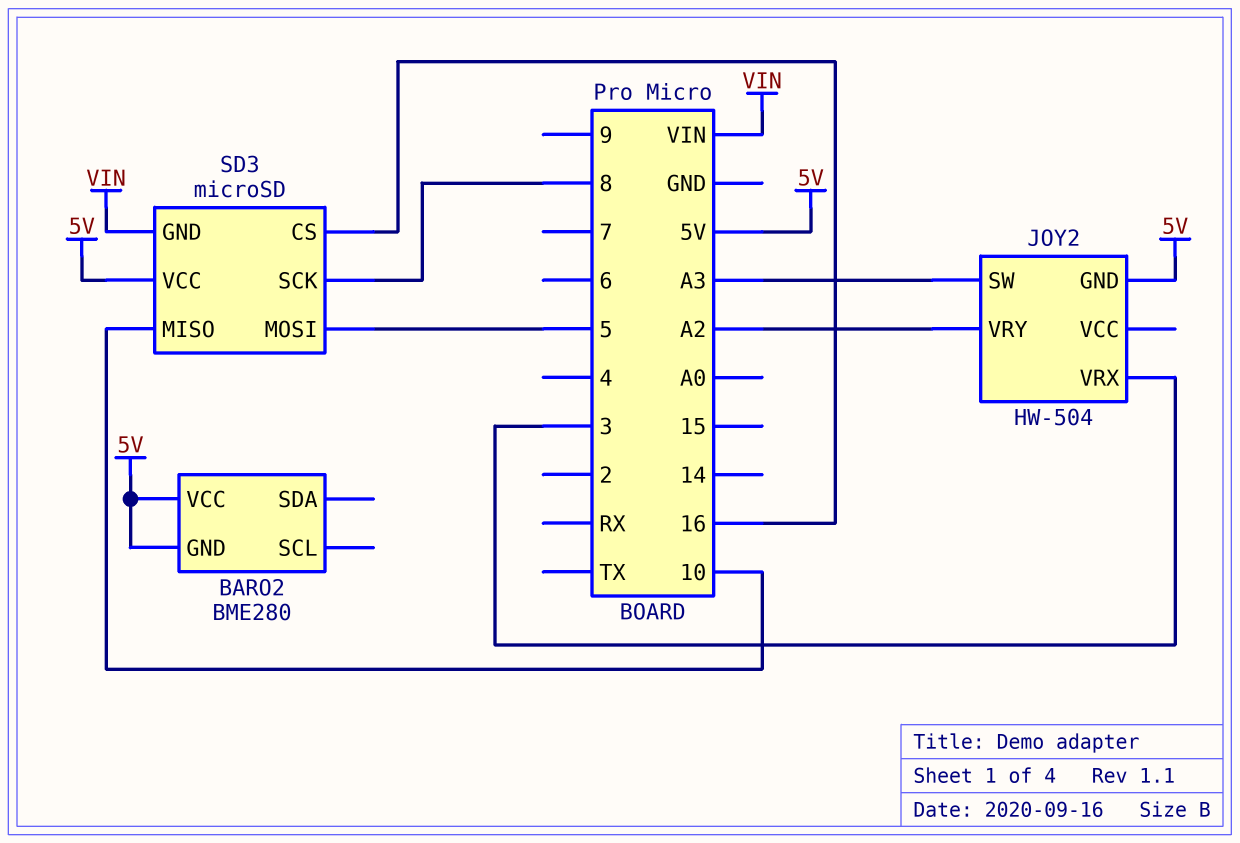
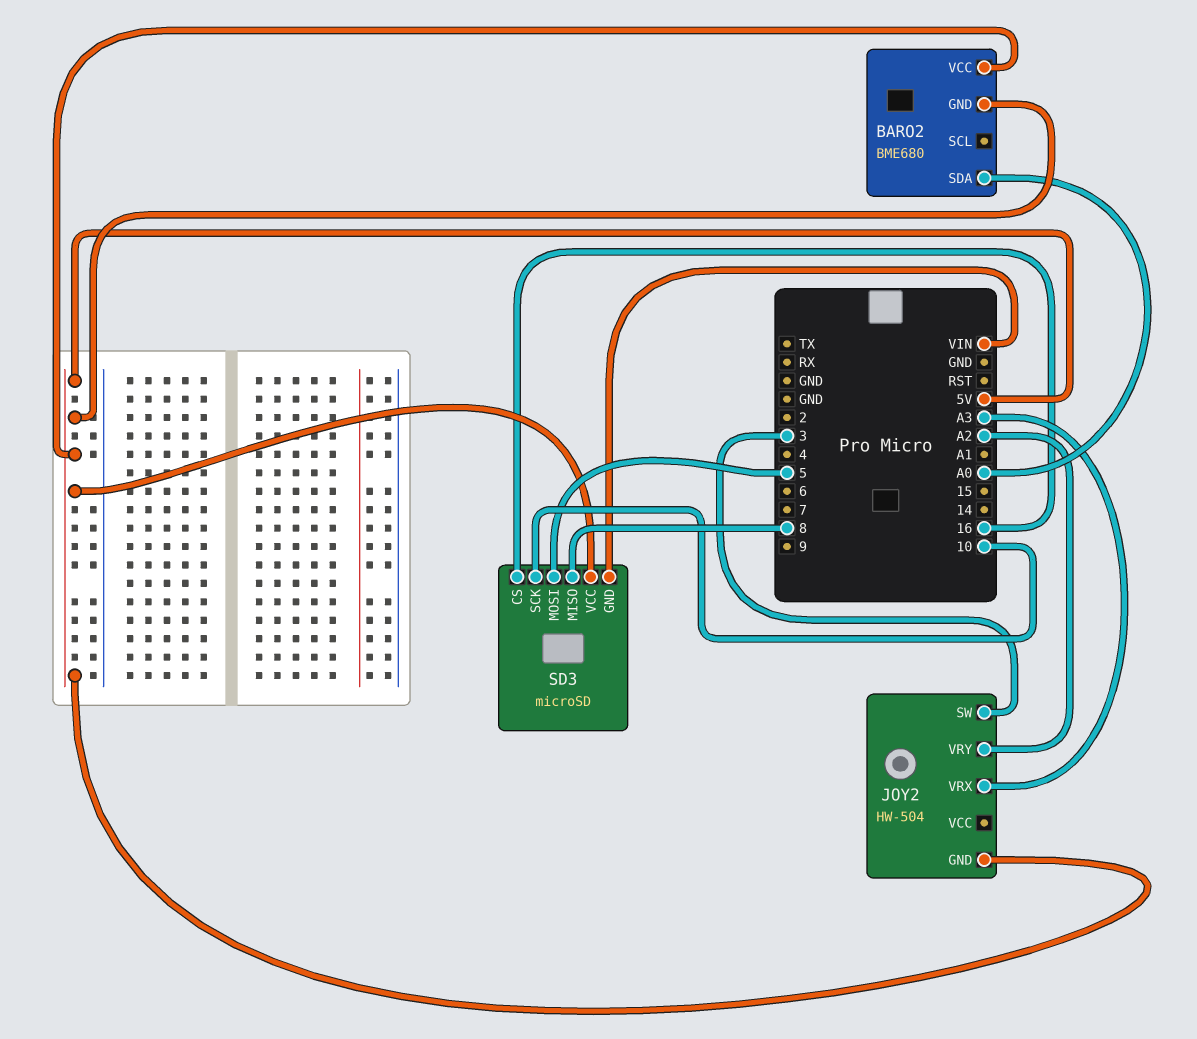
BARO2: BME280 -> BME680
BARO2 pin SDA: none -> A0
JOY2 pin SW: A3 -> 3
JOY2 pin VRX: 3 -> A3
SD3 pin MISO: 10 -> 8
SD3 pin SCK: 8 -> 10

